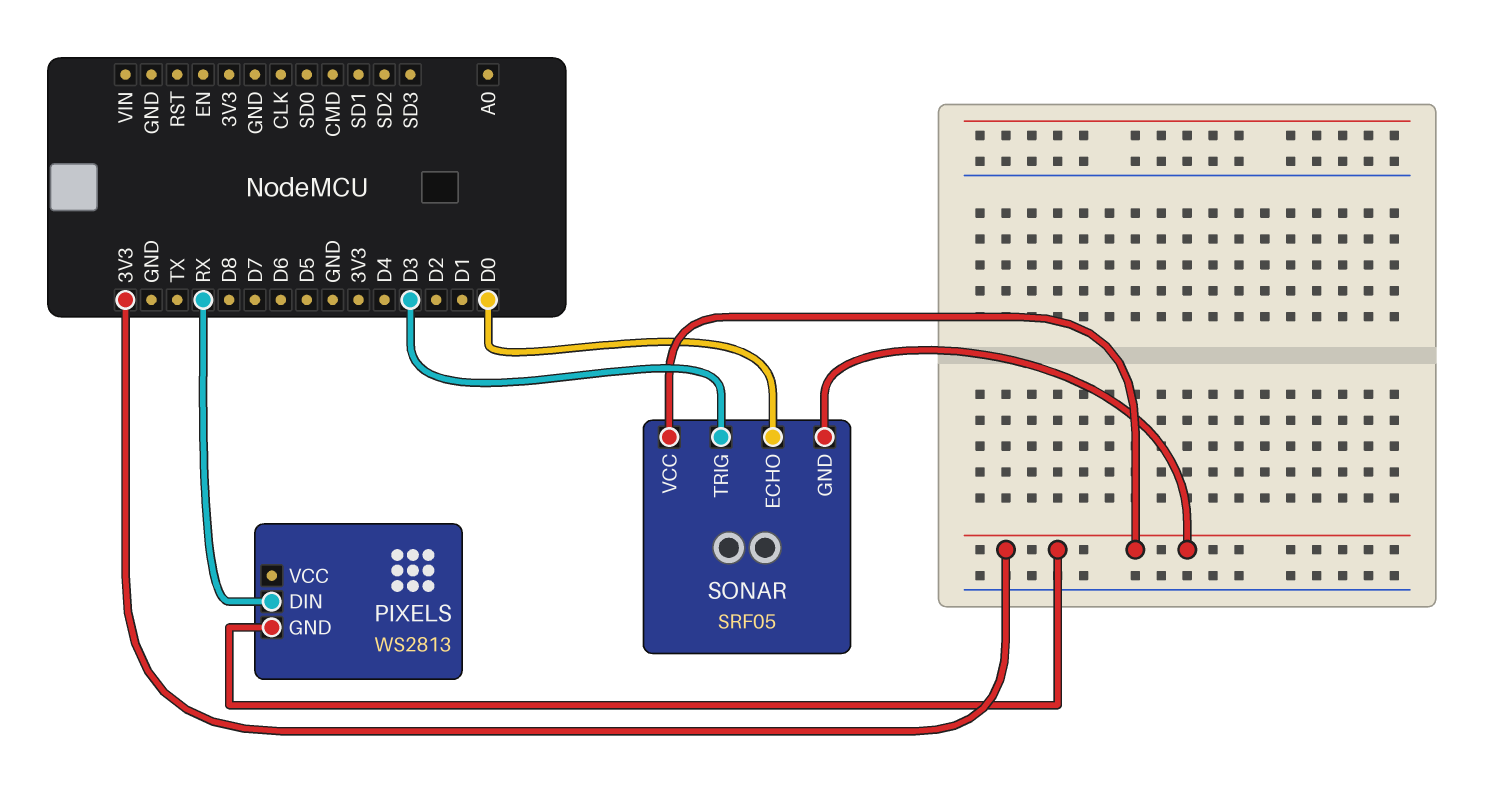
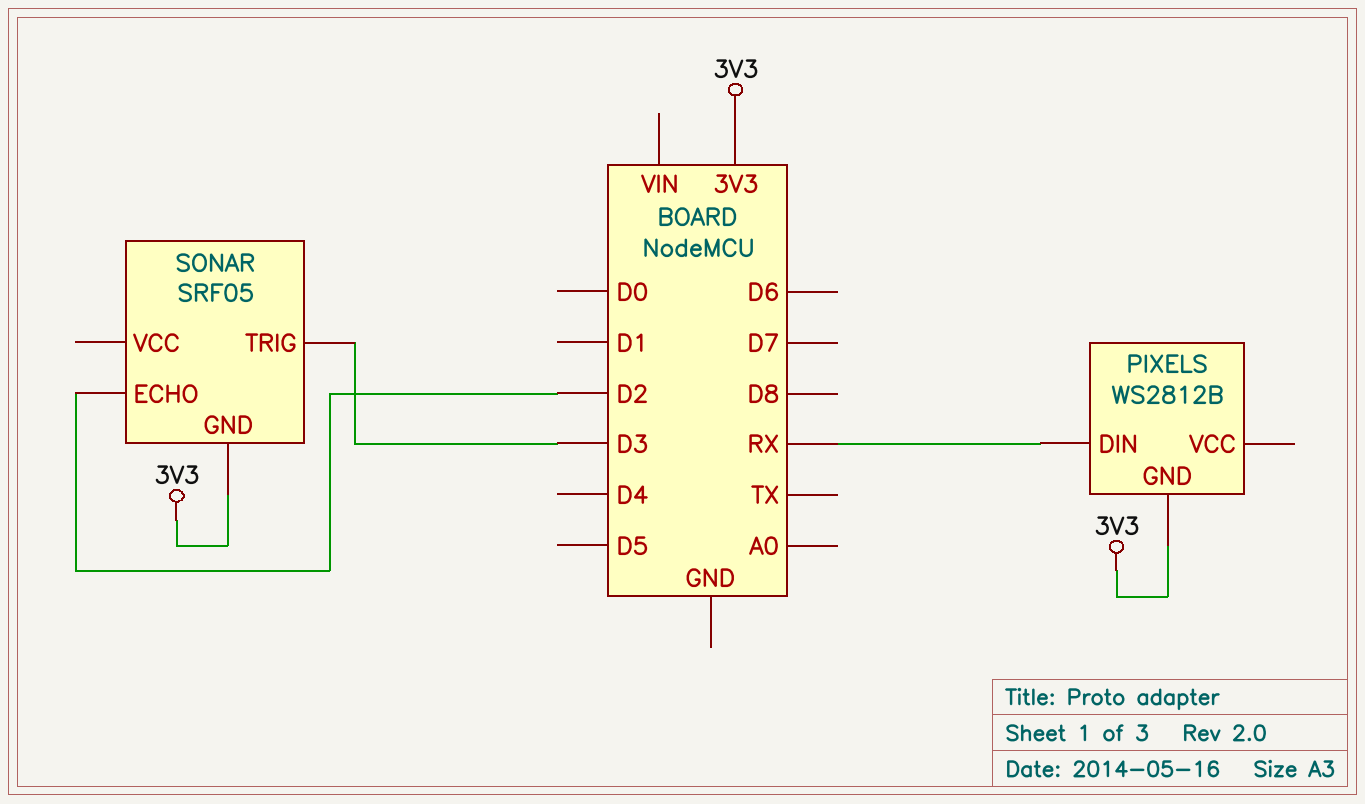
PIXELS: WS2813 -> WS2812B
SONAR pin ECHO: D0 -> D2
SONAR pin VCC: 3V3 -> none

